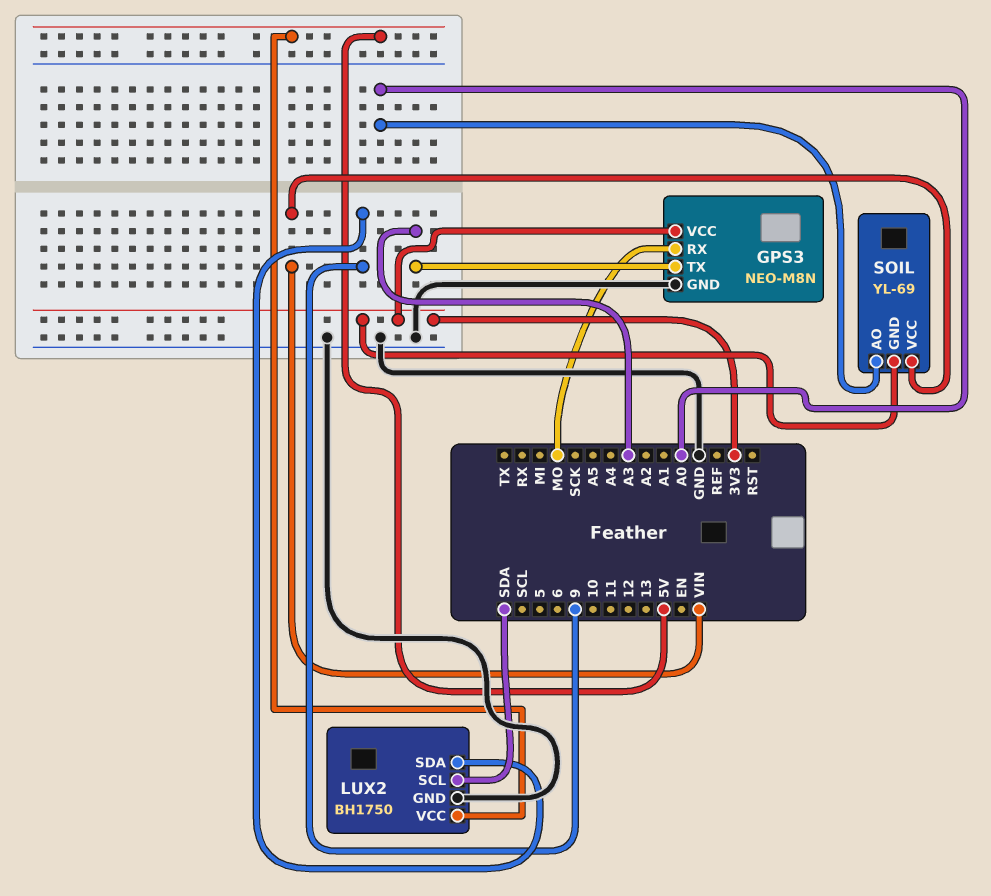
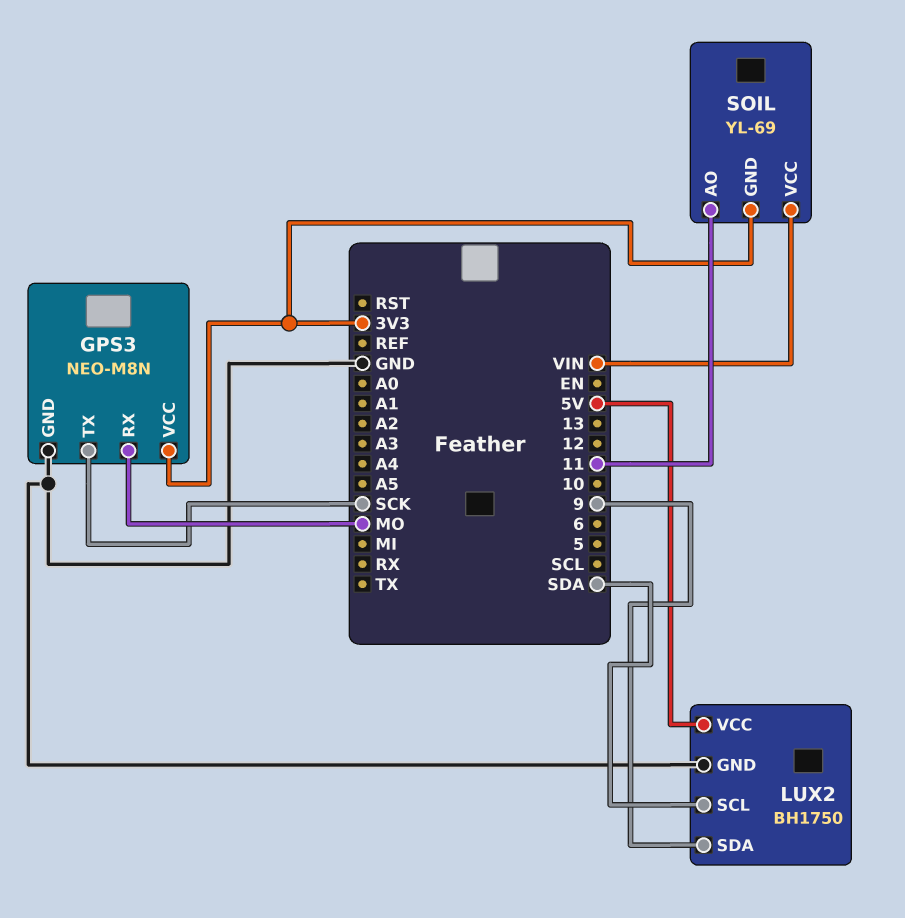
GPS3 pin TX: A3 -> SCK
SOIL pin AO: A0 -> 11

